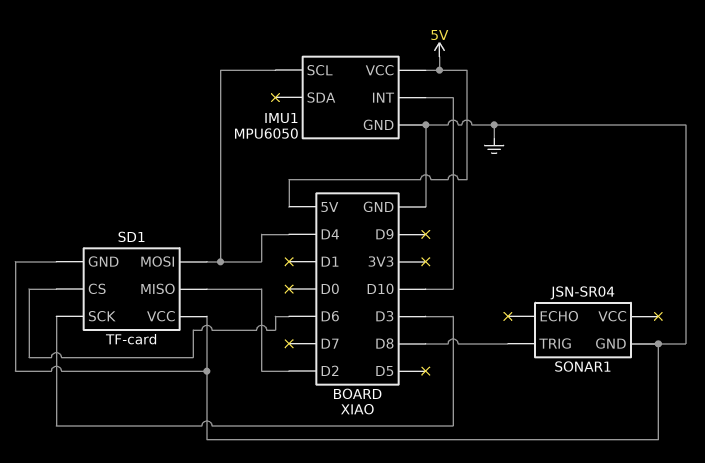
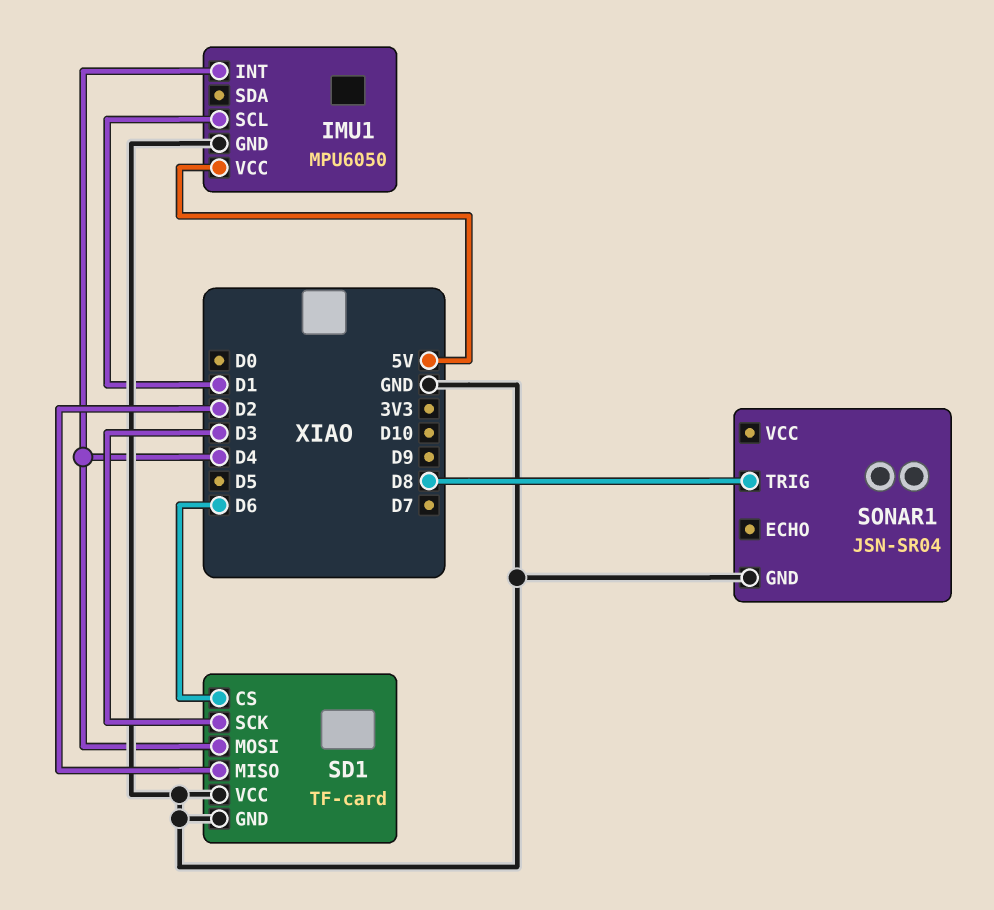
IMU1 pin INT: D10 -> D4
IMU1 pin SCL: D4 -> D1

